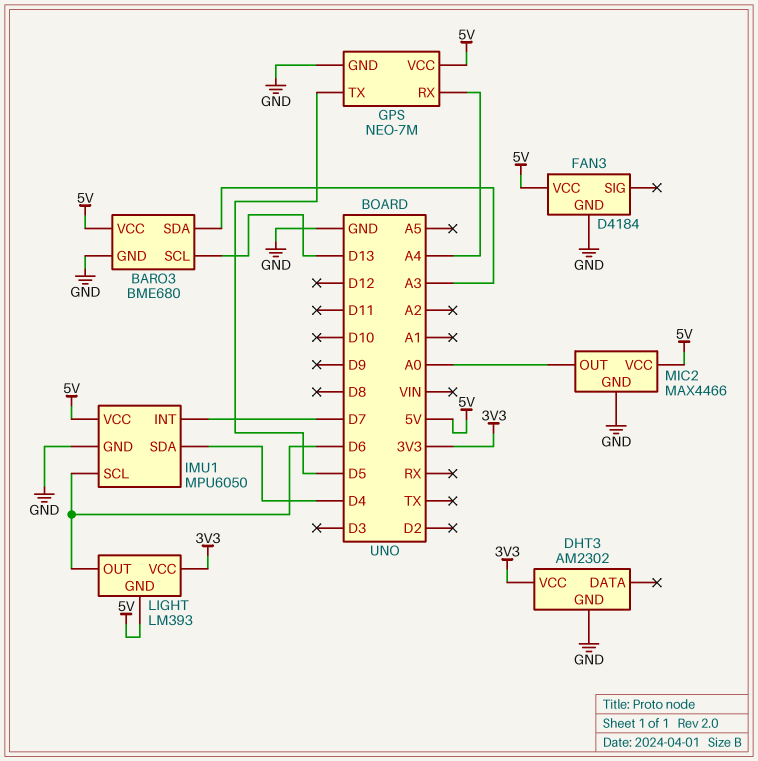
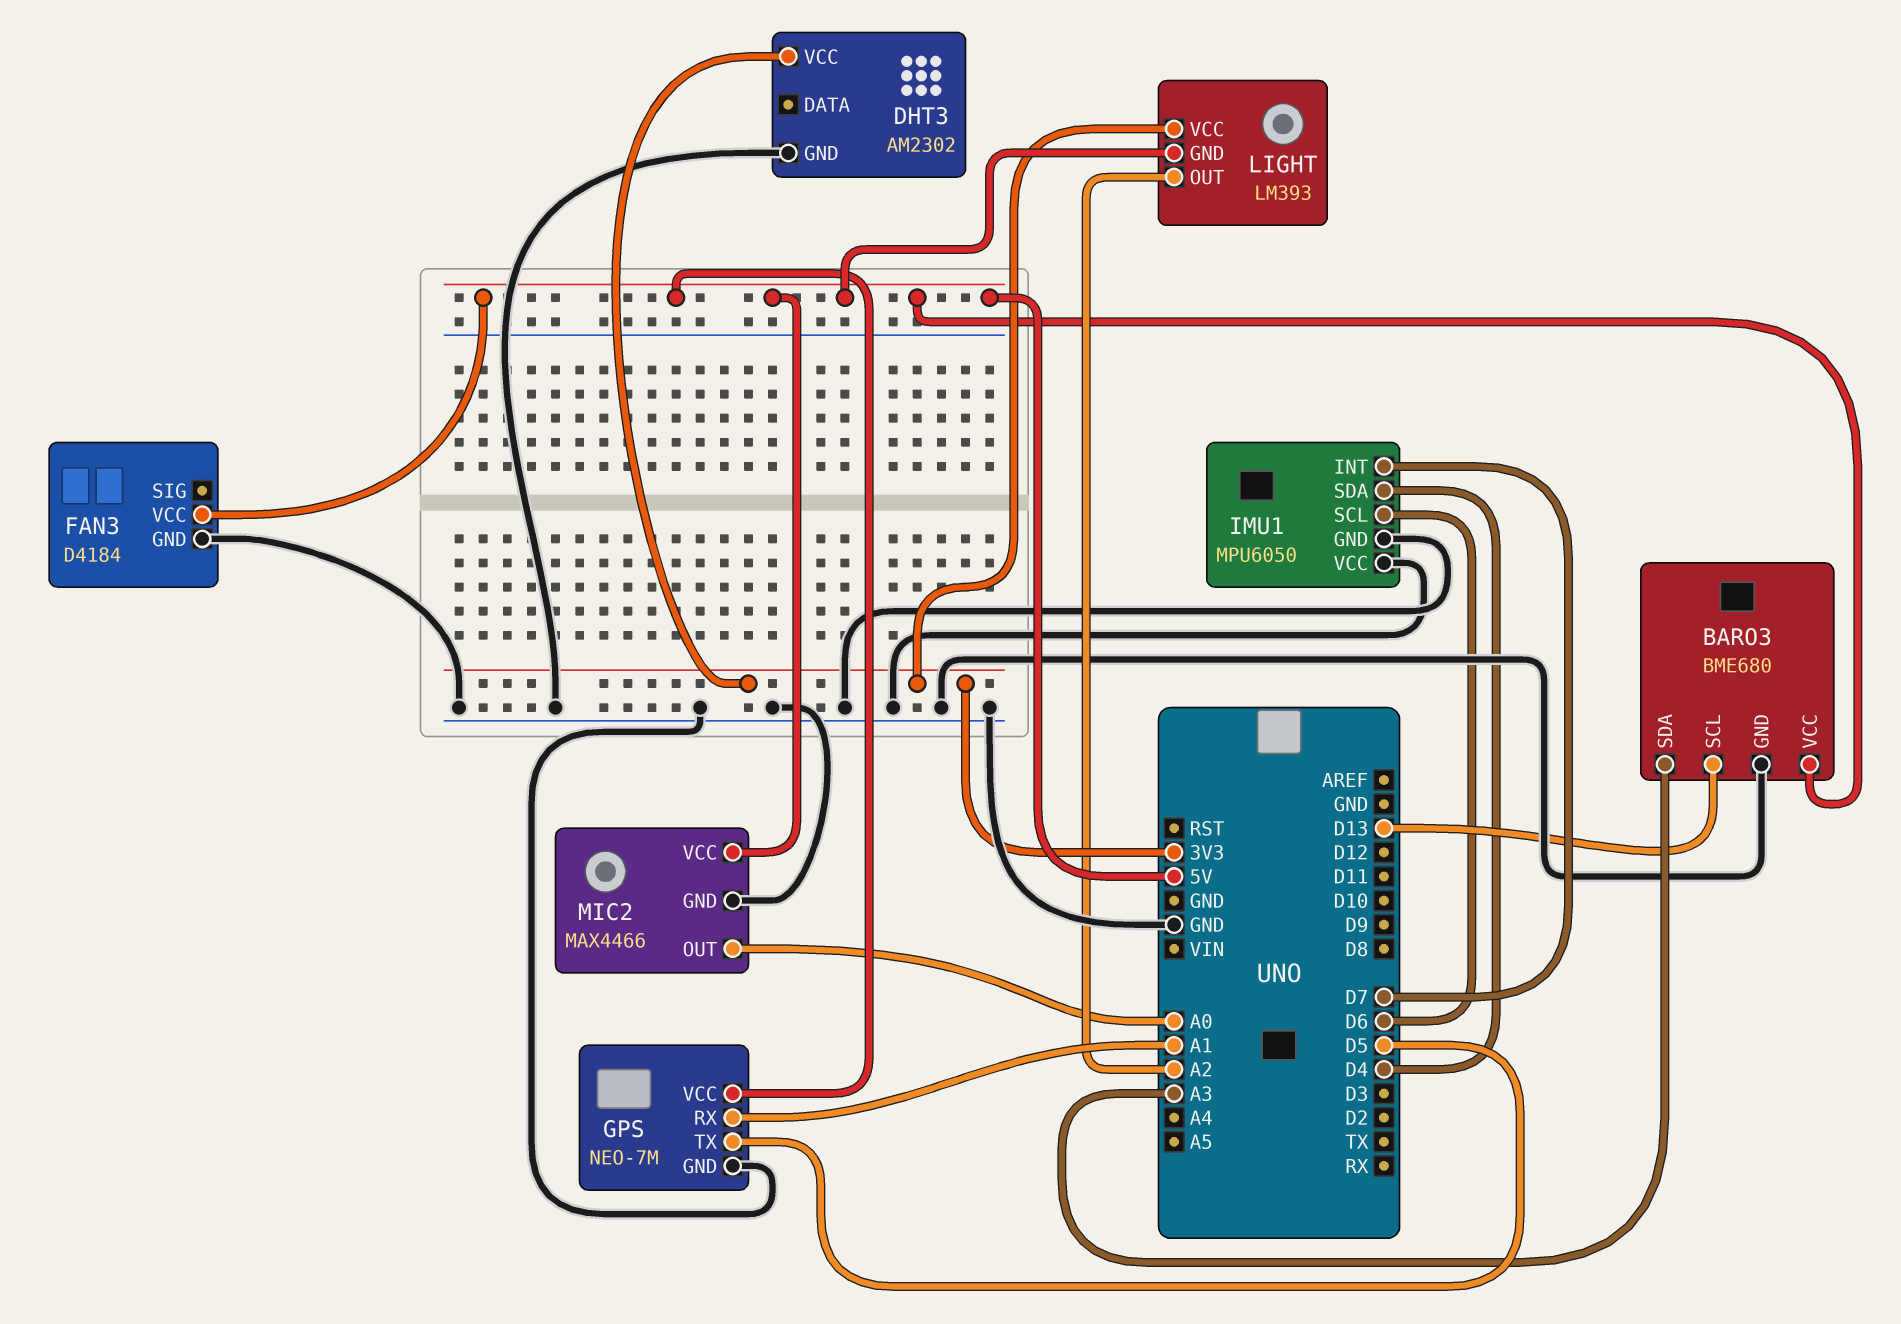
GPS pin RX: A4 -> A1
IMU1 pin VCC: 5V -> GND
LIGHT pin OUT: D6 -> A2

